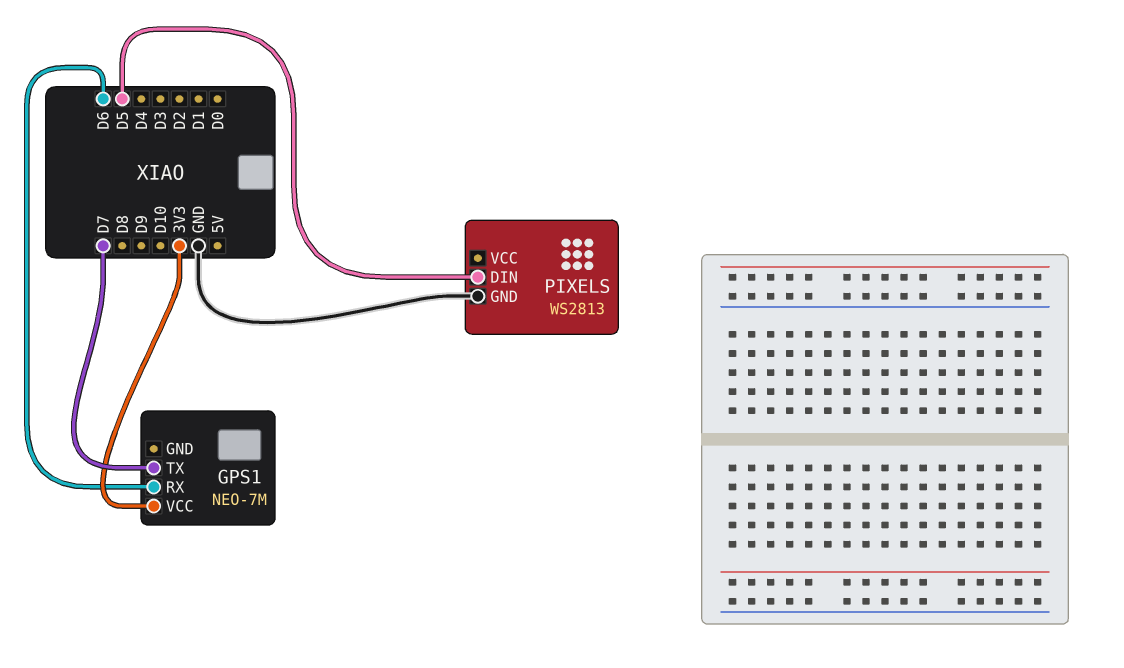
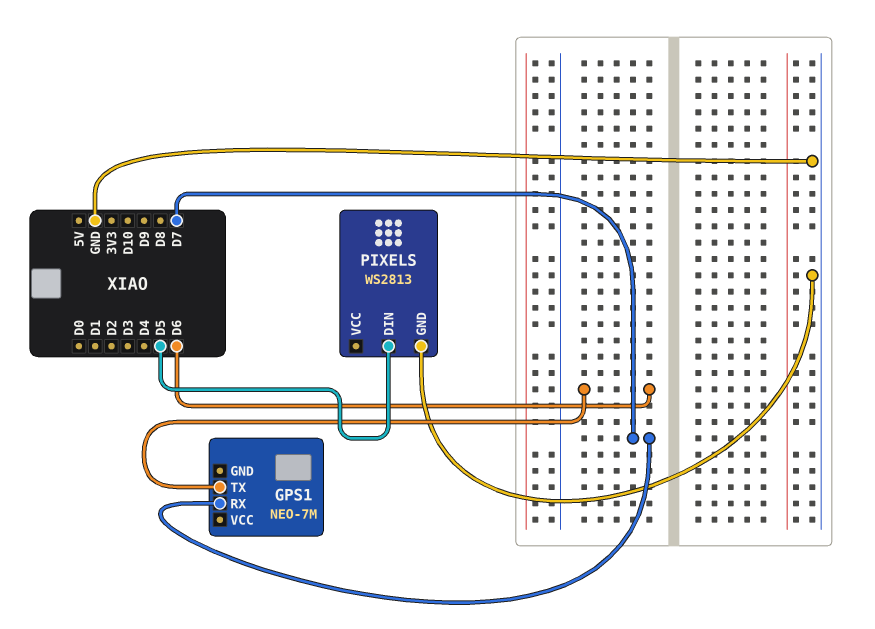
GPS1 pin RX: D6 -> D7
GPS1 pin TX: D7 -> D6
GPS1 pin VCC: 3V3 -> none

